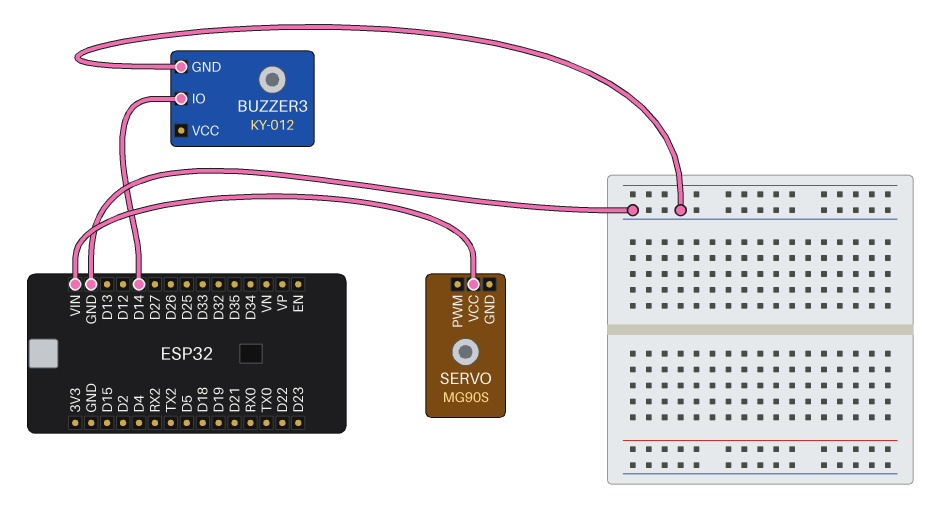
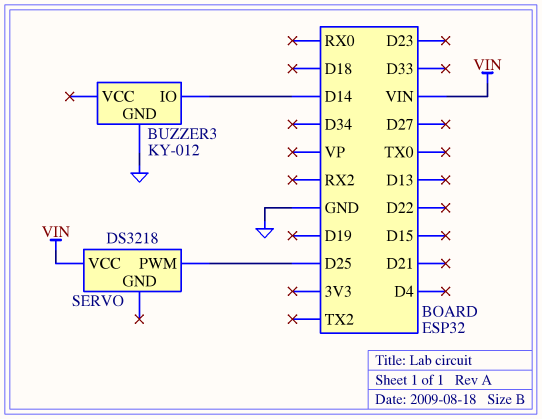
SERVO: MG90S -> DS3218
SERVO pin PWM: none -> D25

